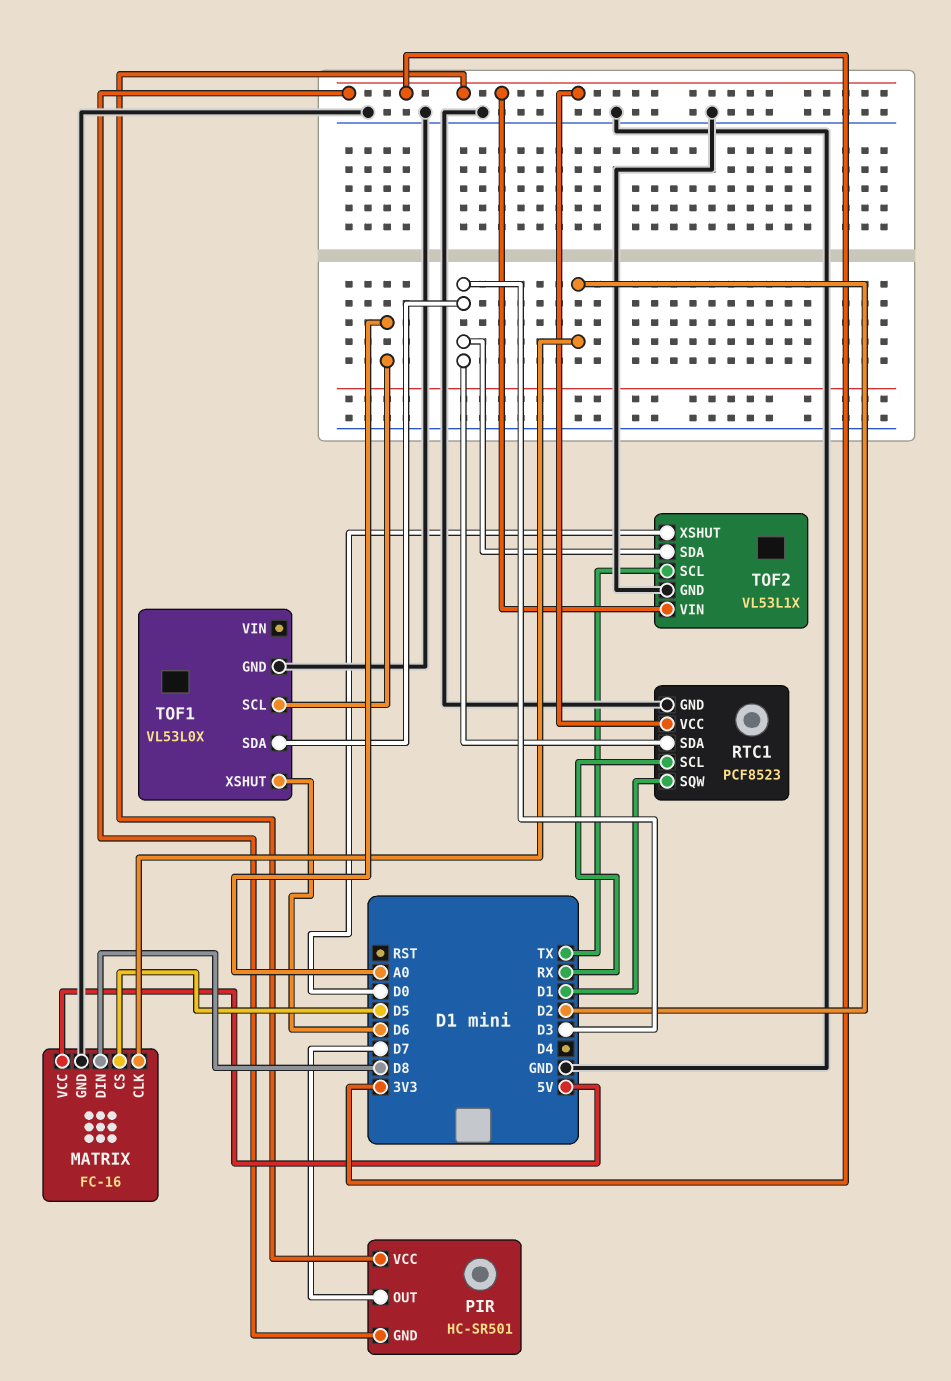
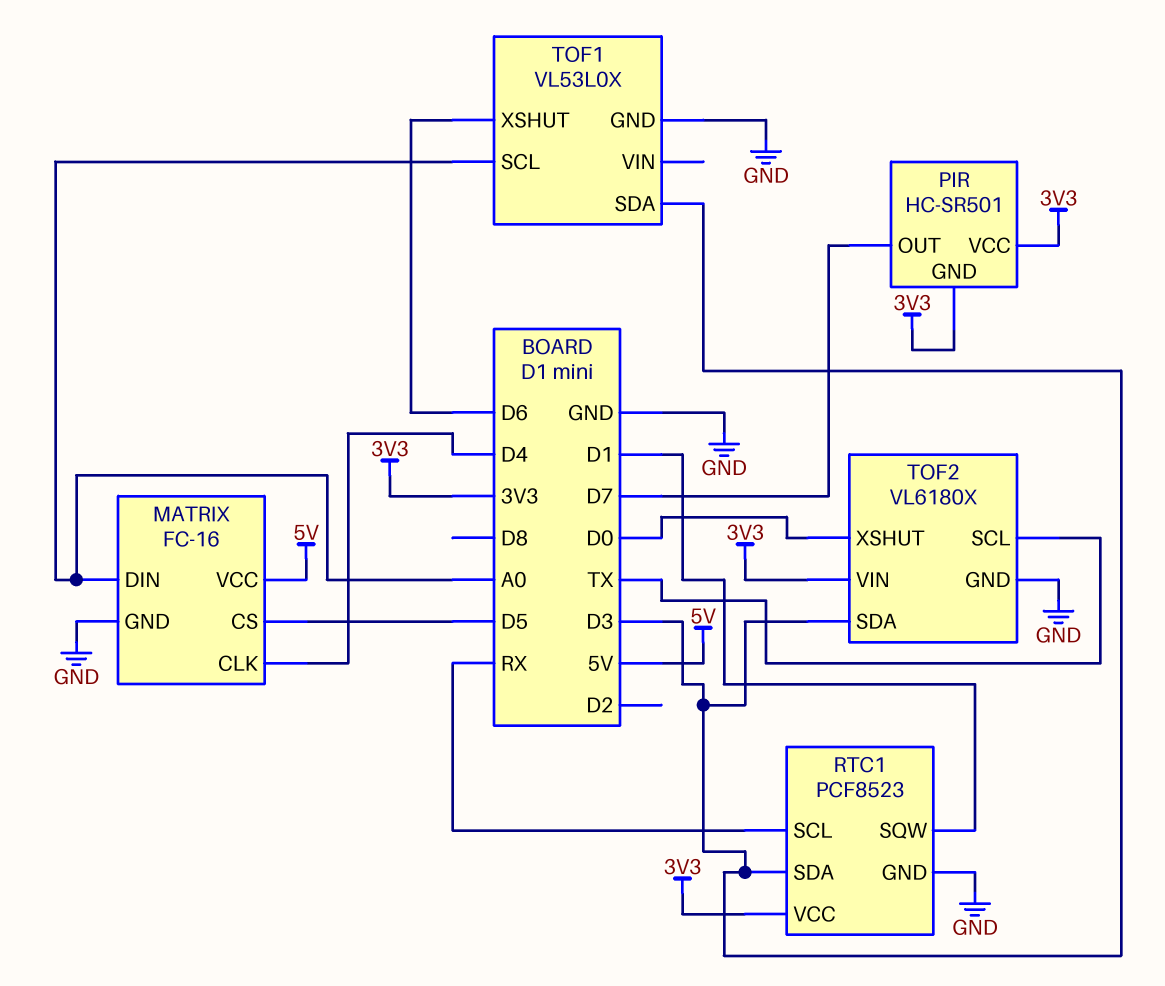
MATRIX pin CLK: D2 -> D4
MATRIX pin DIN: D8 -> A0
TOF2: VL53L1X -> VL6180X

